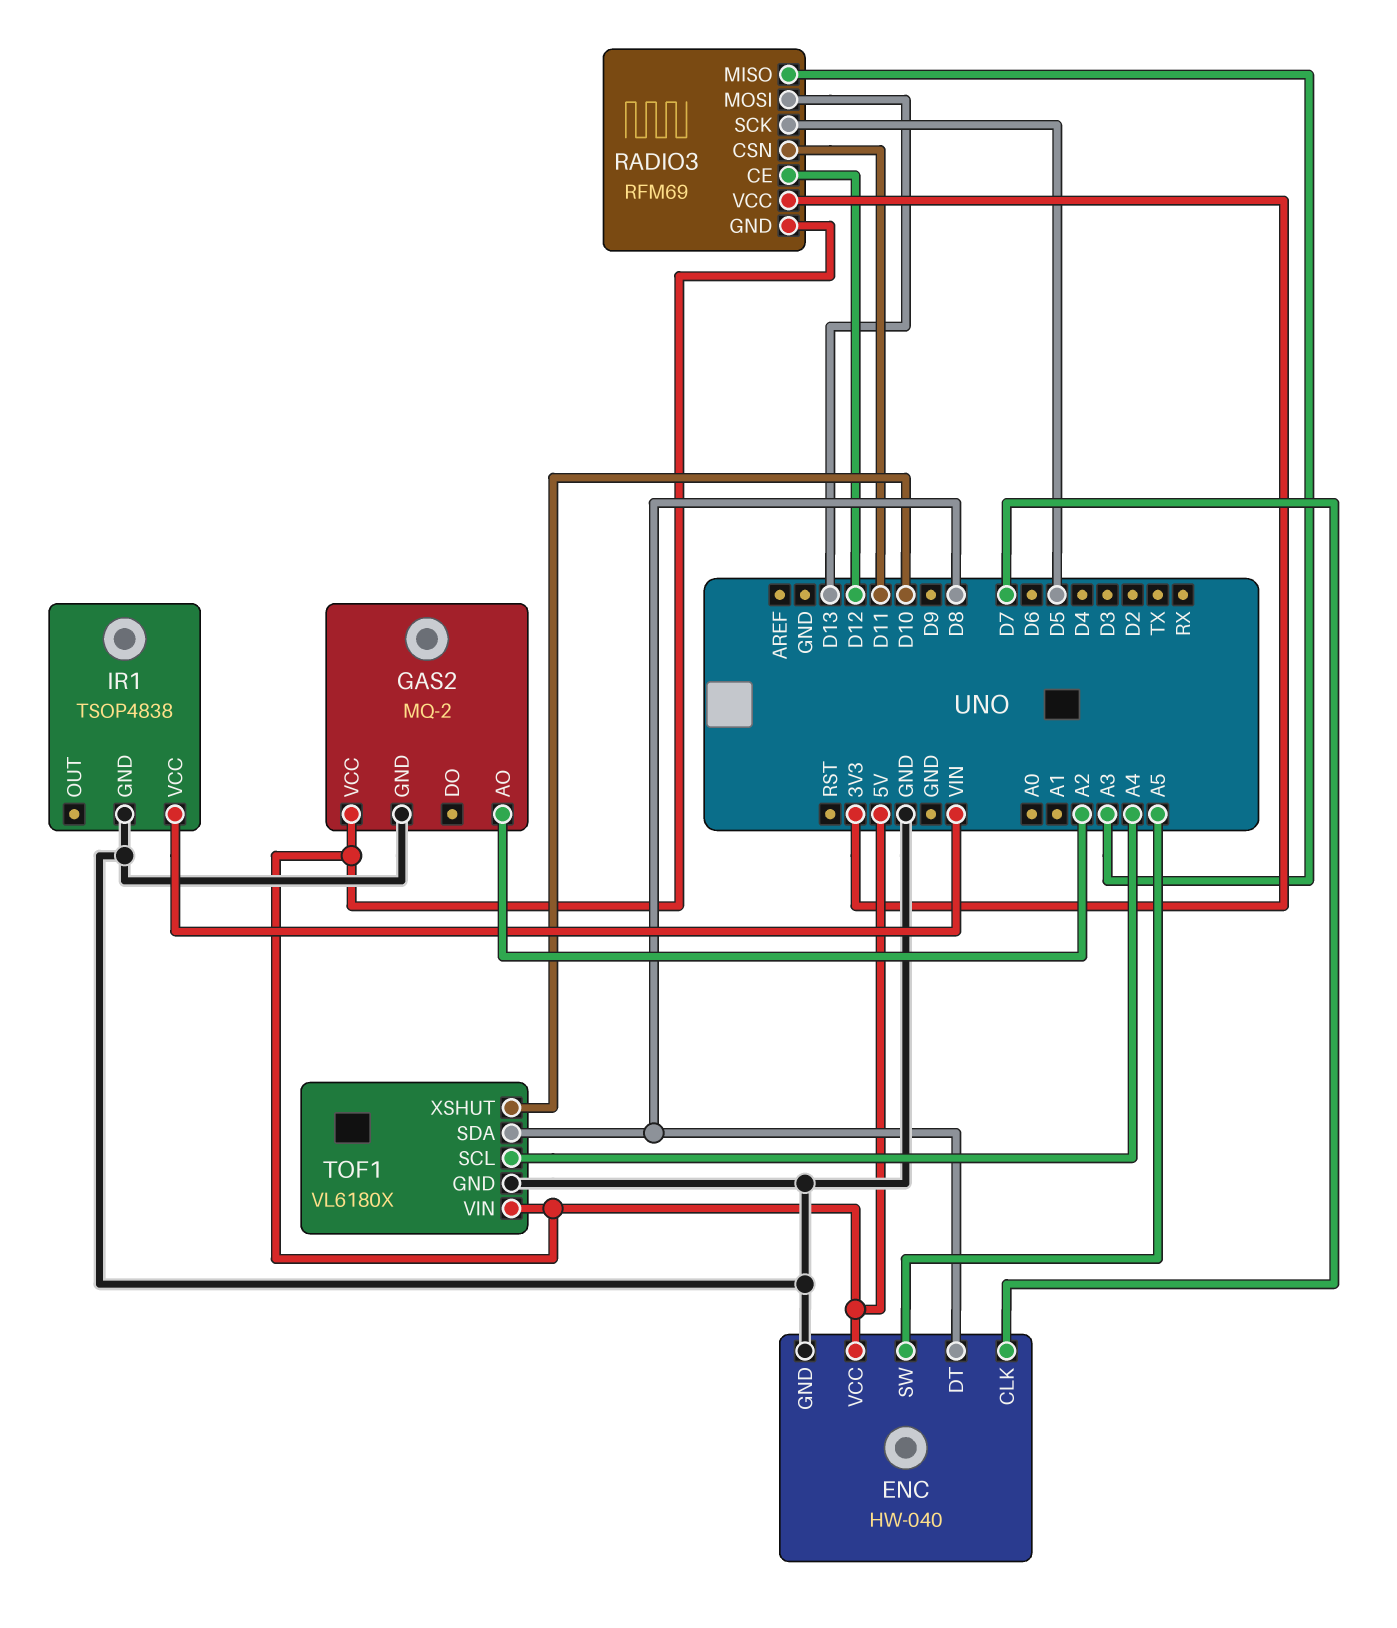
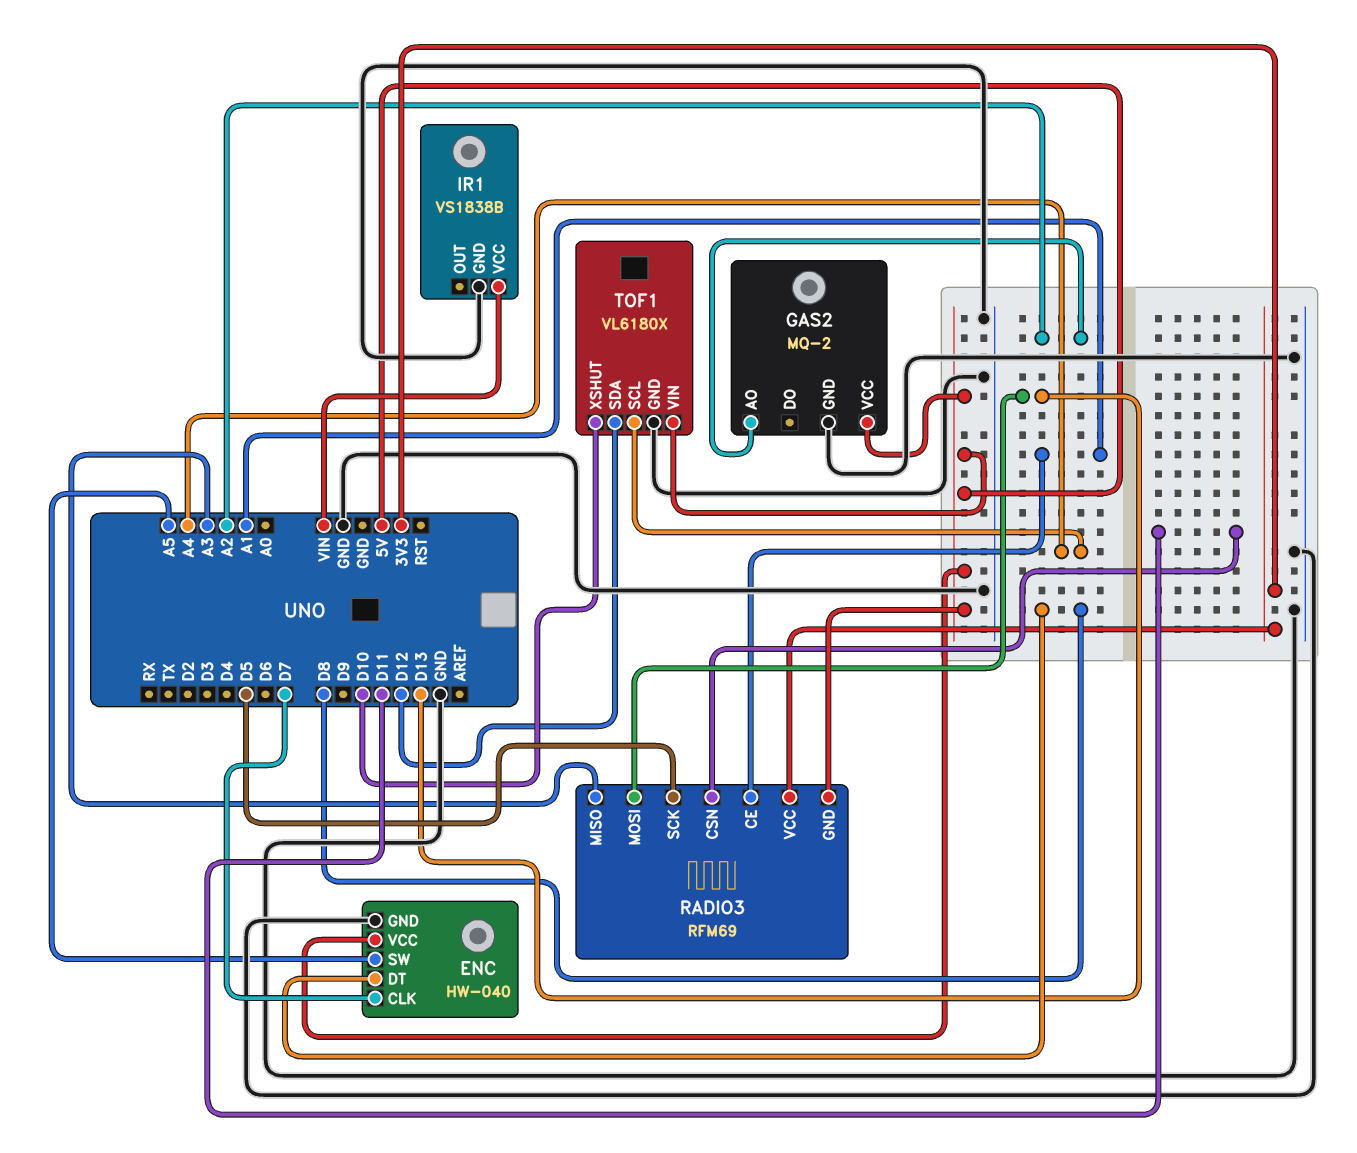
IR1: TSOP4838 -> VS1838B
RADIO3 pin CE: D12 -> A1
TOF1 pin SDA: D8 -> D12

